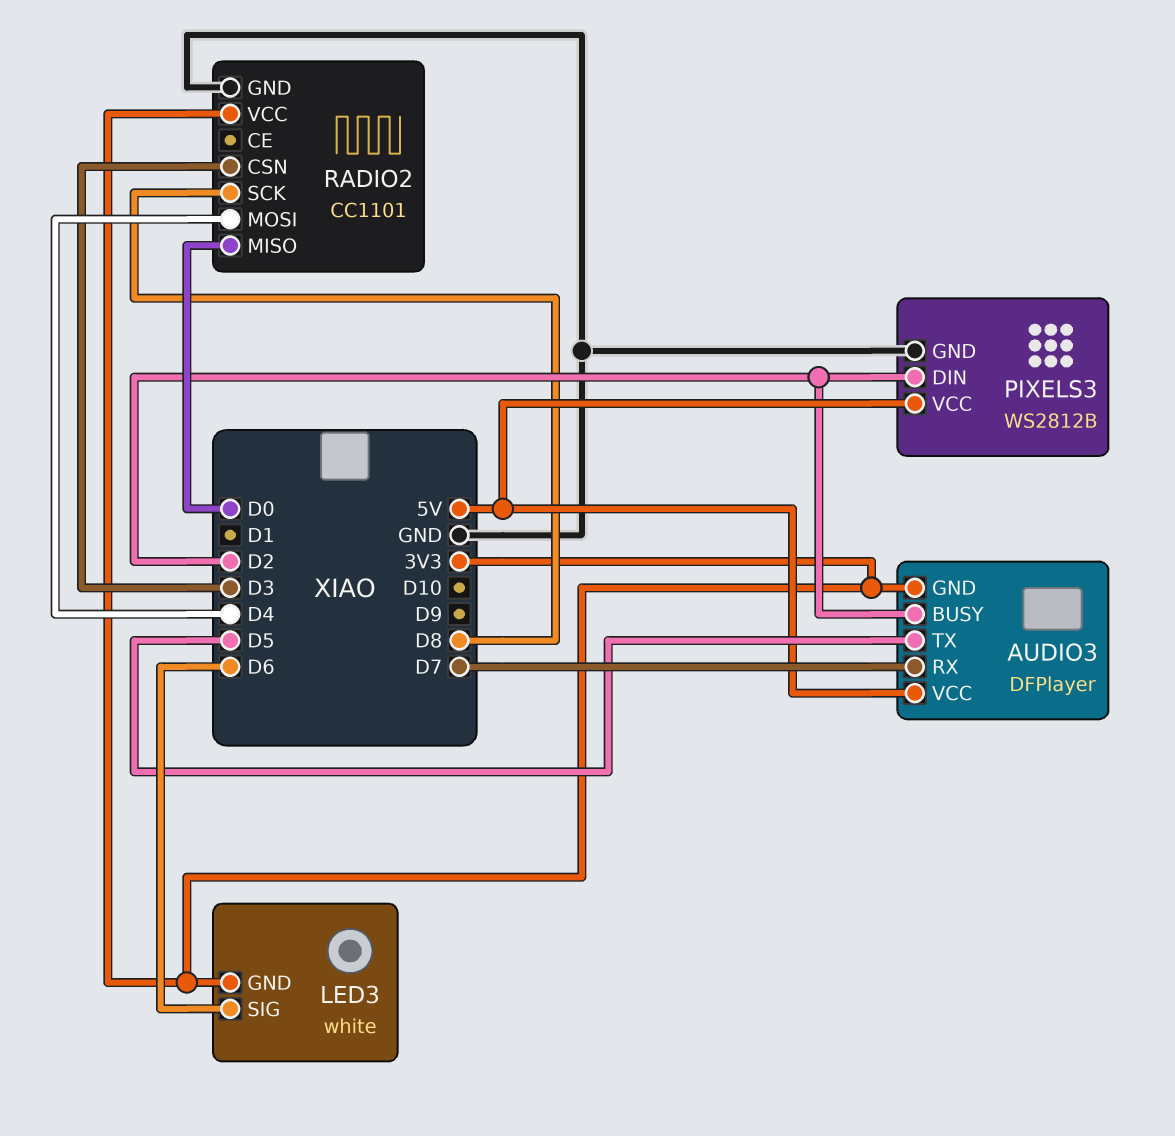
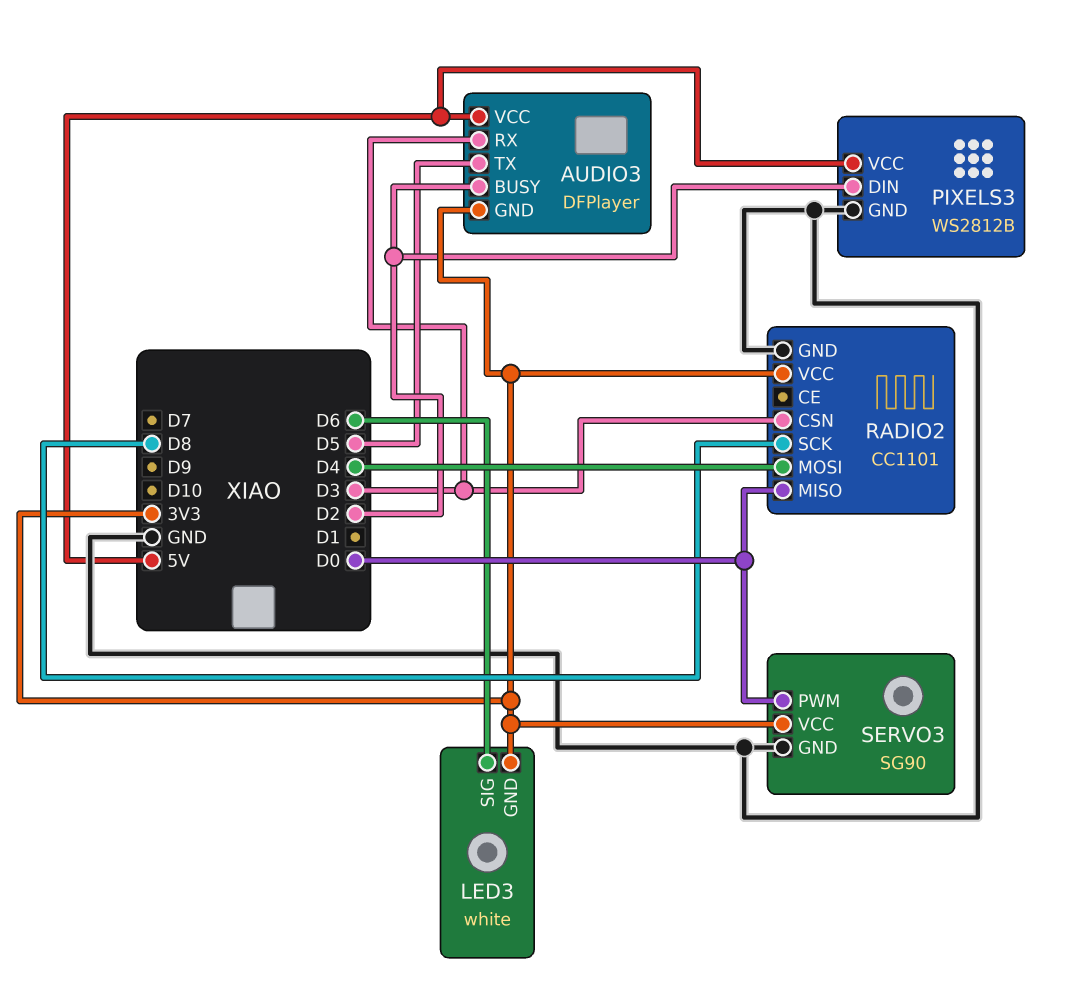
AUDIO3 pin RX: D7 -> D3
SERVO3: none -> SG90
SERVO3 pin GND: none -> GND
SERVO3 pin PWM: none -> D0
SERVO3 pin VCC: none -> 3V3

